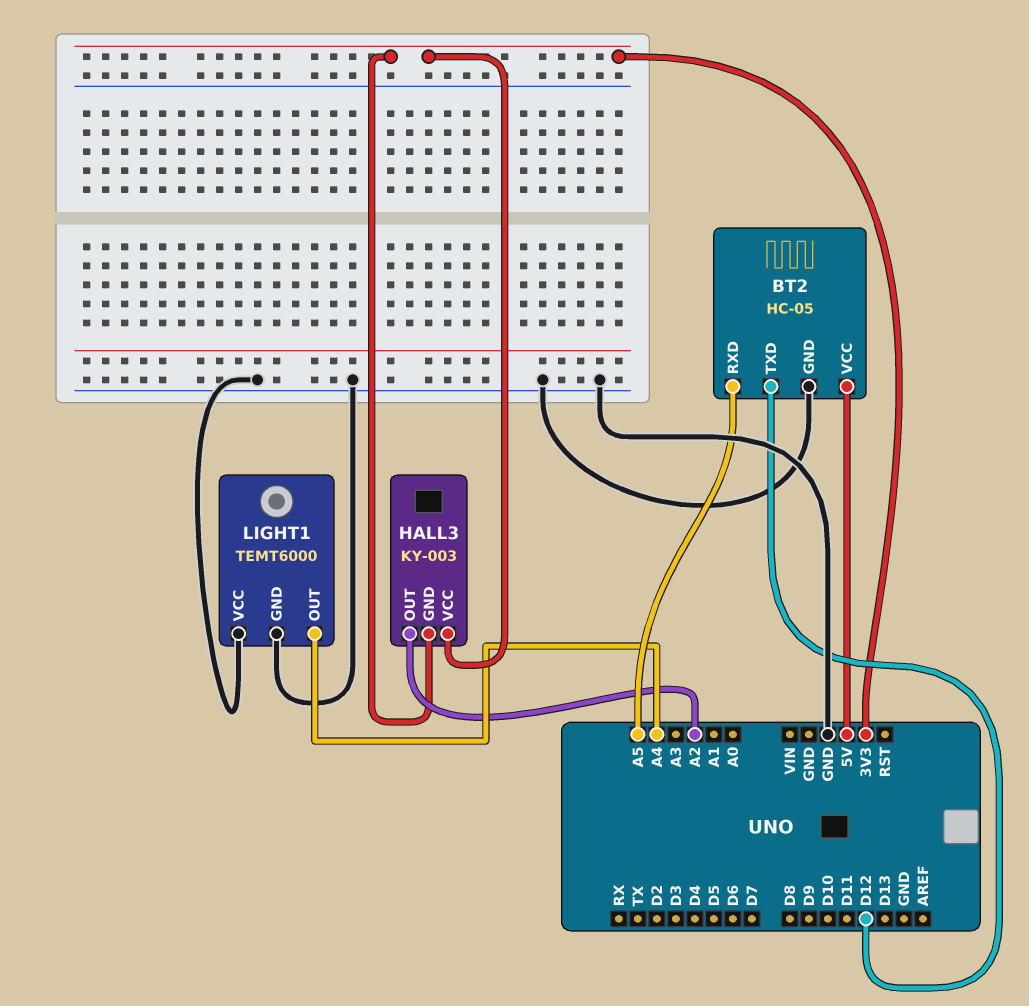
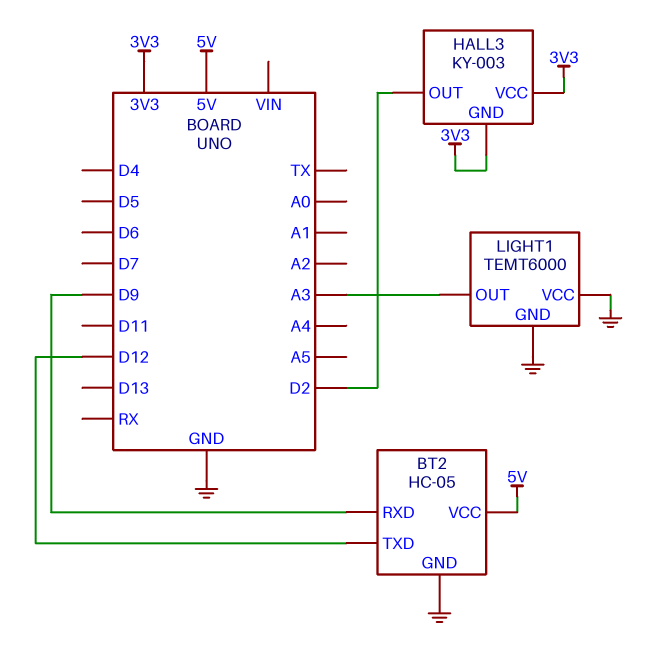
BT2 pin RXD: A5 -> D9
HALL3 pin OUT: A2 -> D2
LIGHT1 pin OUT: A4 -> A3

